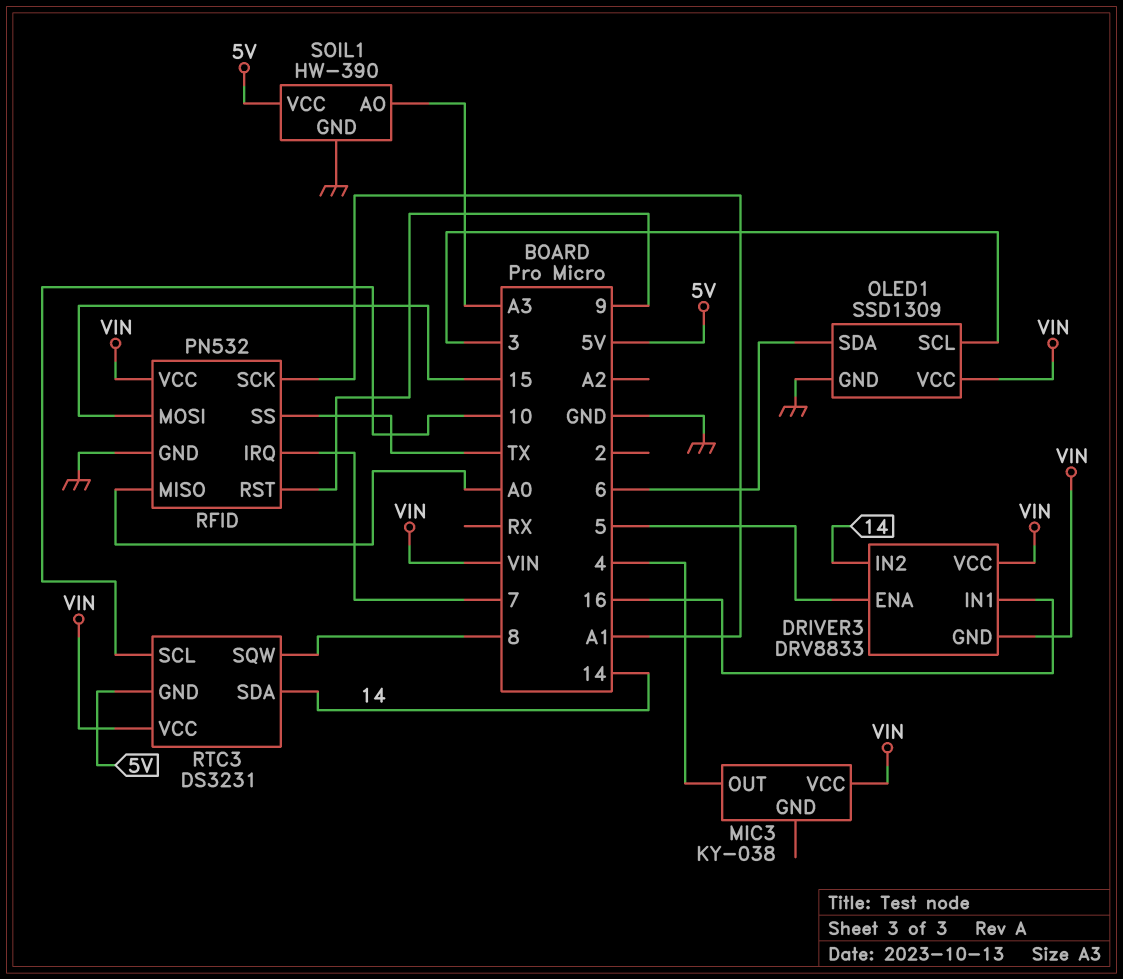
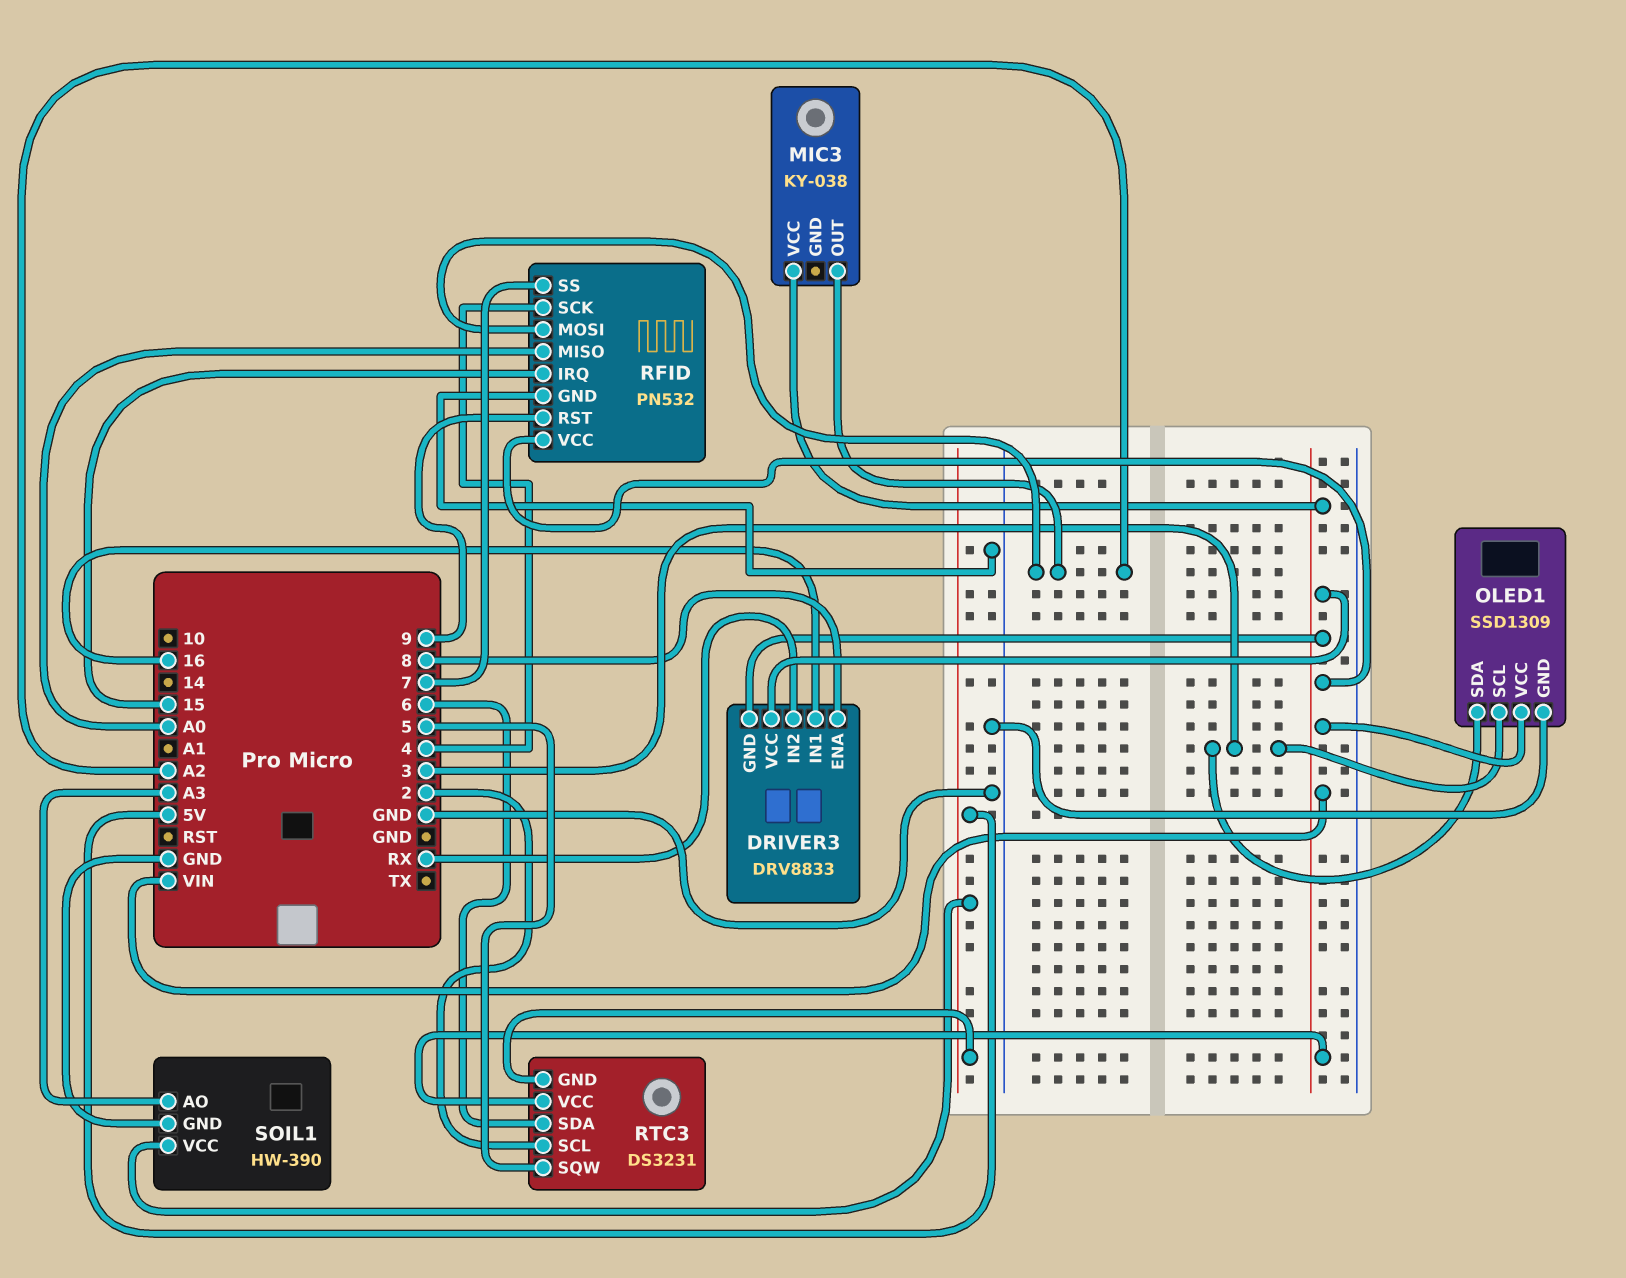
DRIVER3 pin ENA: 5 -> 8
DRIVER3 pin IN2: 14 -> RX
MIC3 pin OUT: 4 -> A2
OLED1 pin SDA: 6 -> 3
RFID pin IRQ: 7 -> 15
RFID pin MOSI: 15 -> A2
RFID pin SCK: A1 -> 4
RFID pin SS: TX -> 7
RTC3 pin SCL: 10 -> 2
RTC3 pin SDA: 14 -> 6
RTC3 pin SQW: 8 -> 5

